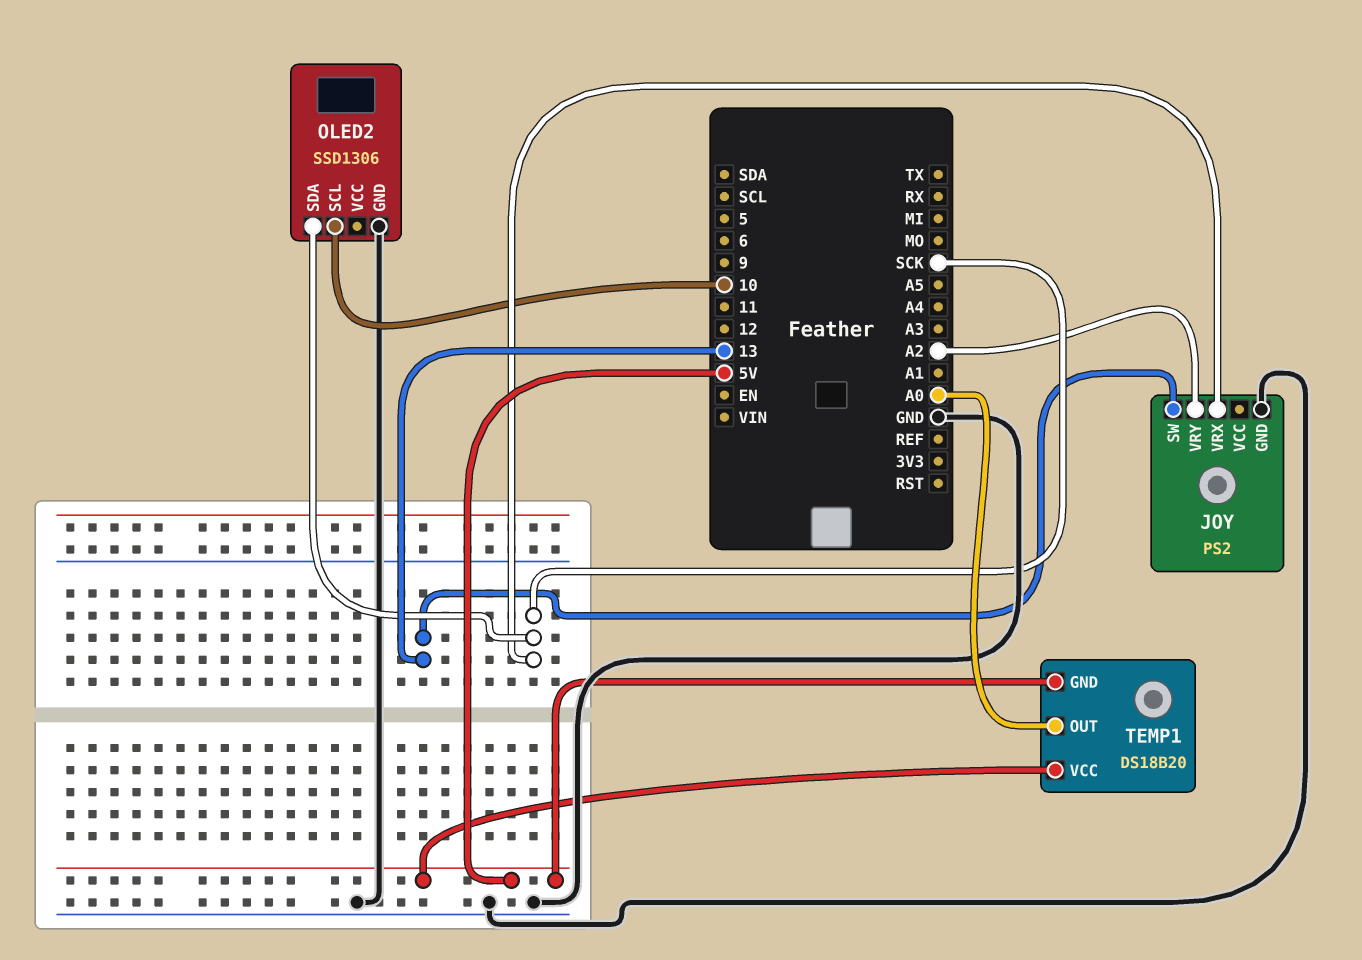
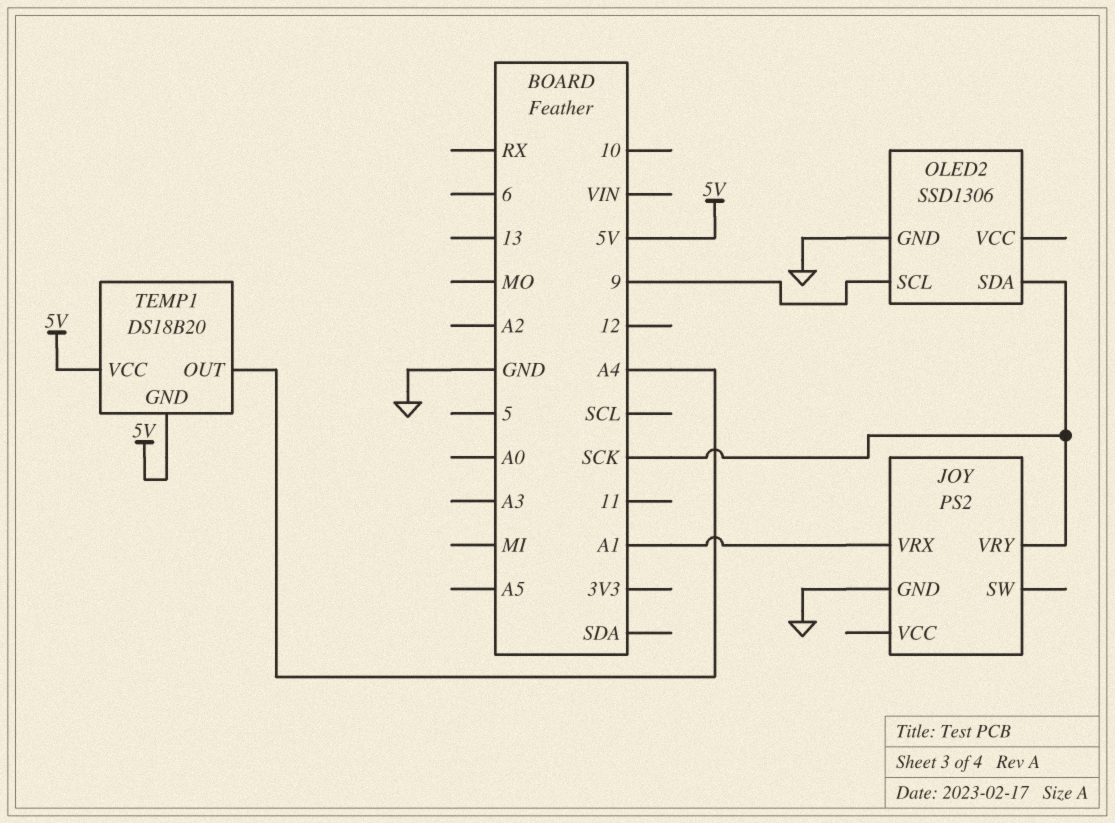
JOY pin SW: 13 -> none
JOY pin VRX: SCK -> A1
JOY pin VRY: A2 -> SCK
OLED2 pin SCL: 10 -> 9
TEMP1 pin OUT: A0 -> A4

